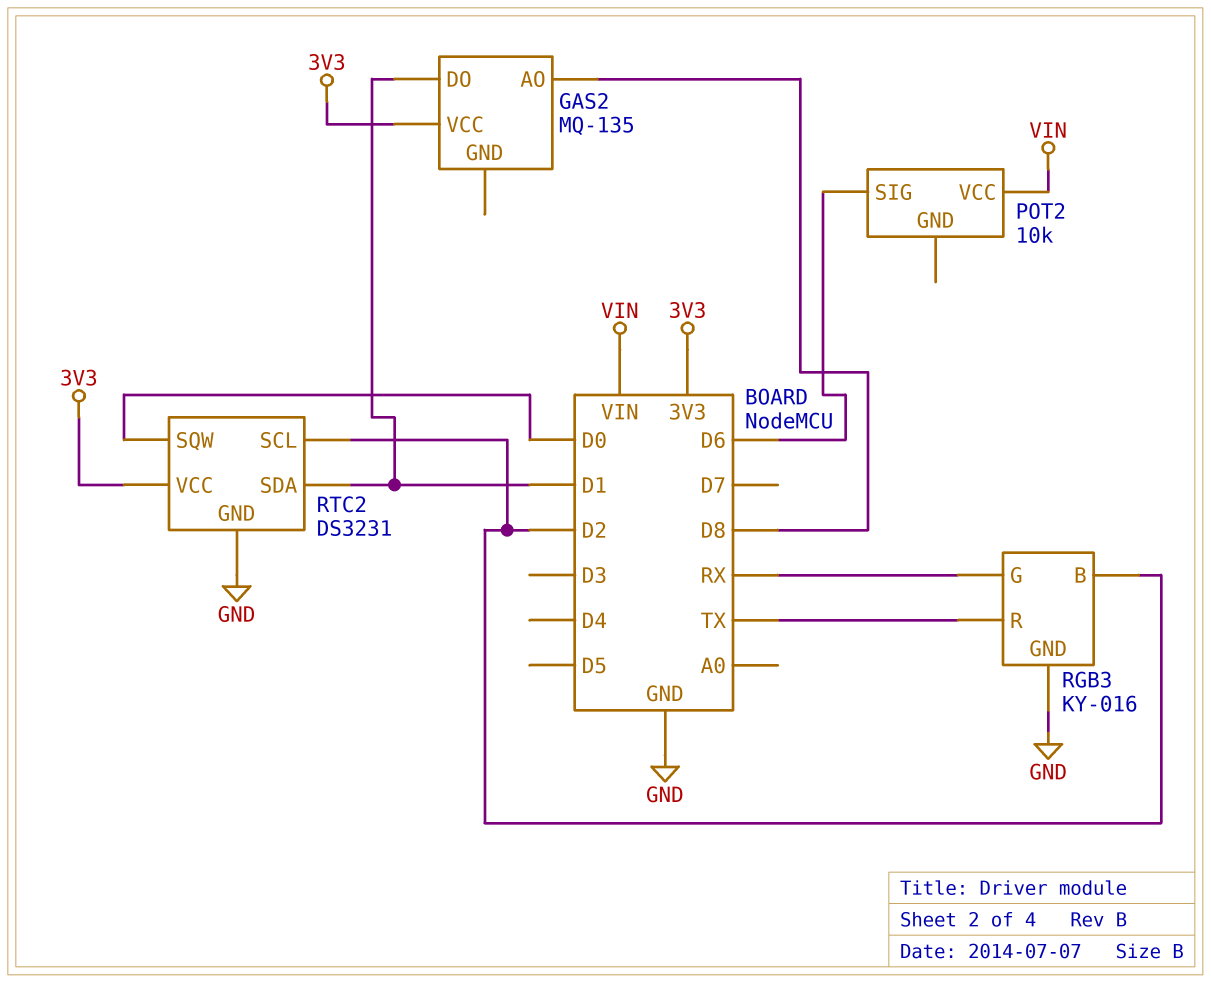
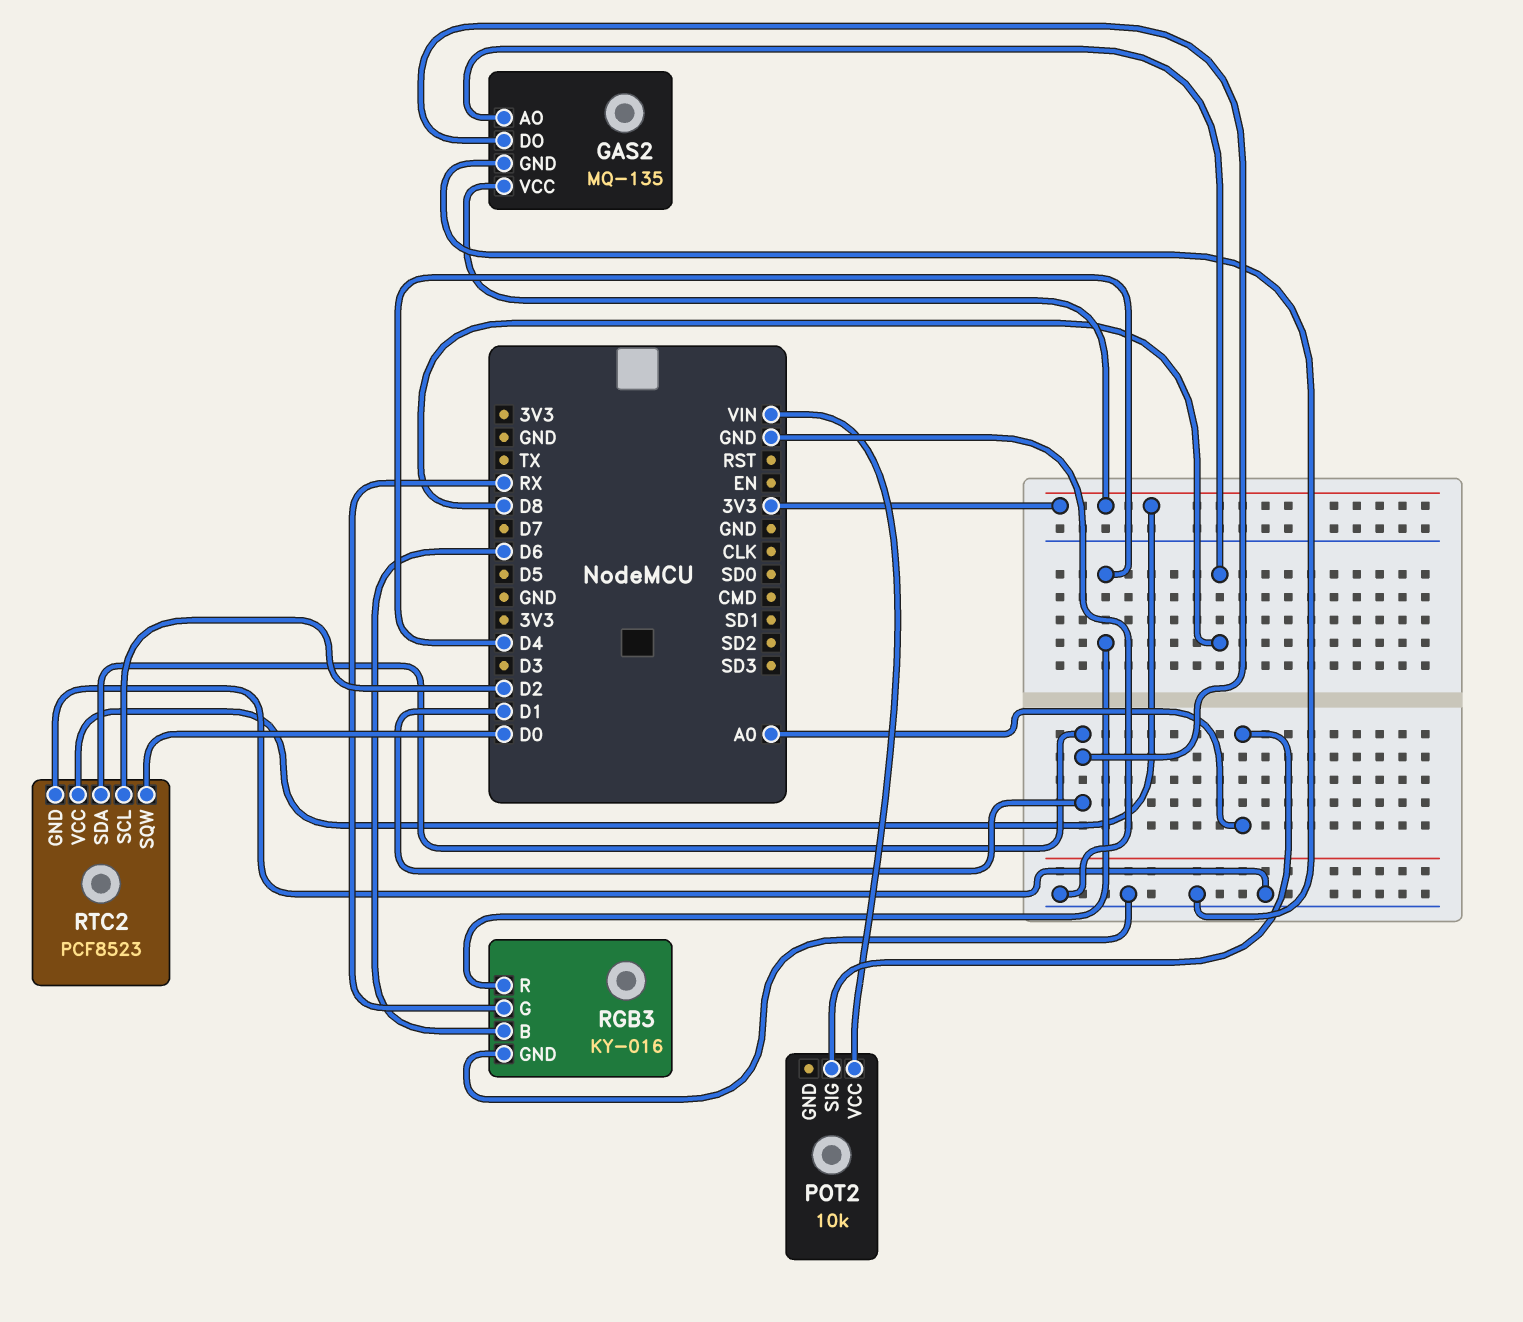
GAS2 pin GND: none -> GND
POT2 pin SIG: D6 -> A0
RGB3 pin B: D2 -> D6
RGB3 pin R: TX -> D4
RTC2: DS3231 -> PCF8523

